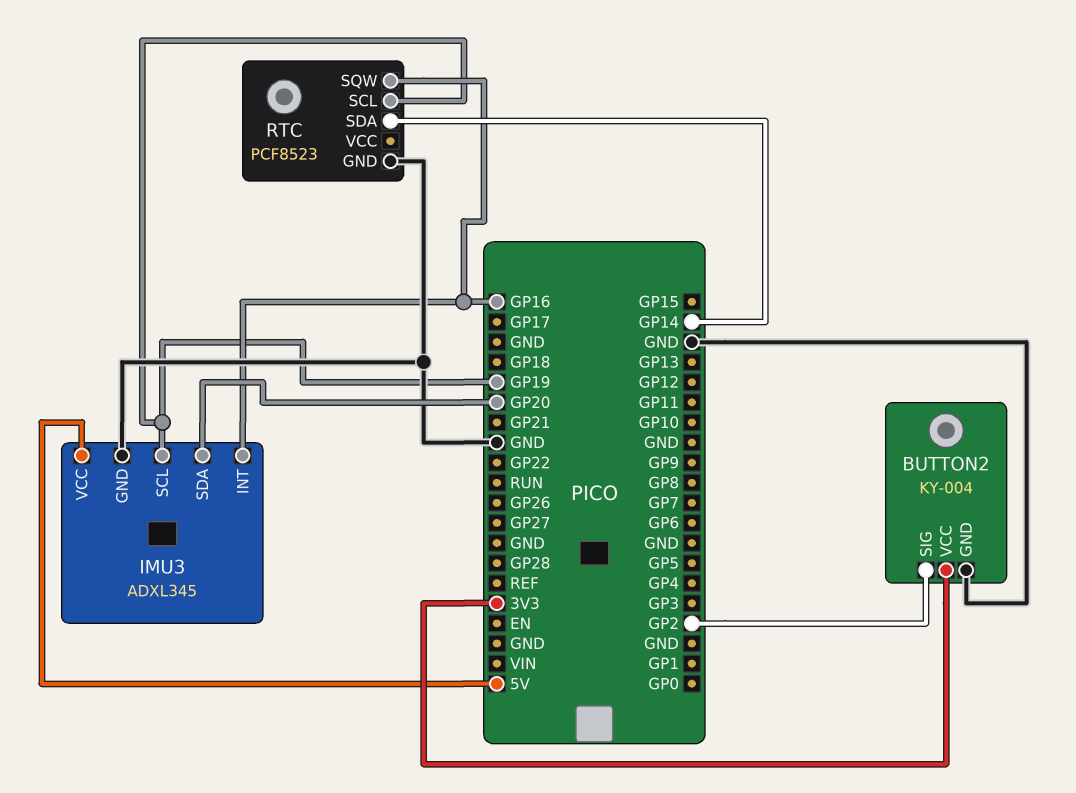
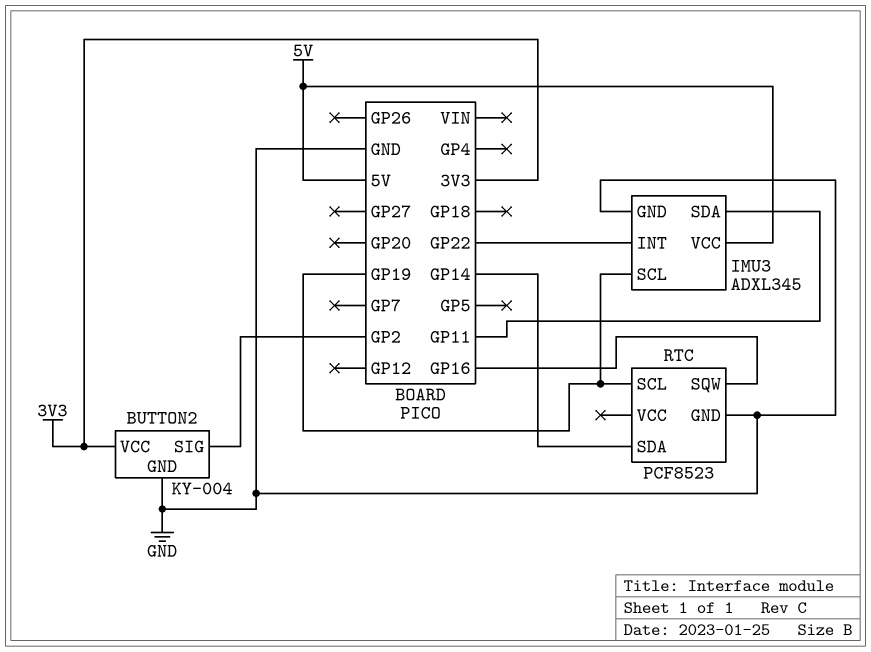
IMU3 pin INT: GP16 -> GP22
IMU3 pin SDA: GP20 -> GP11

